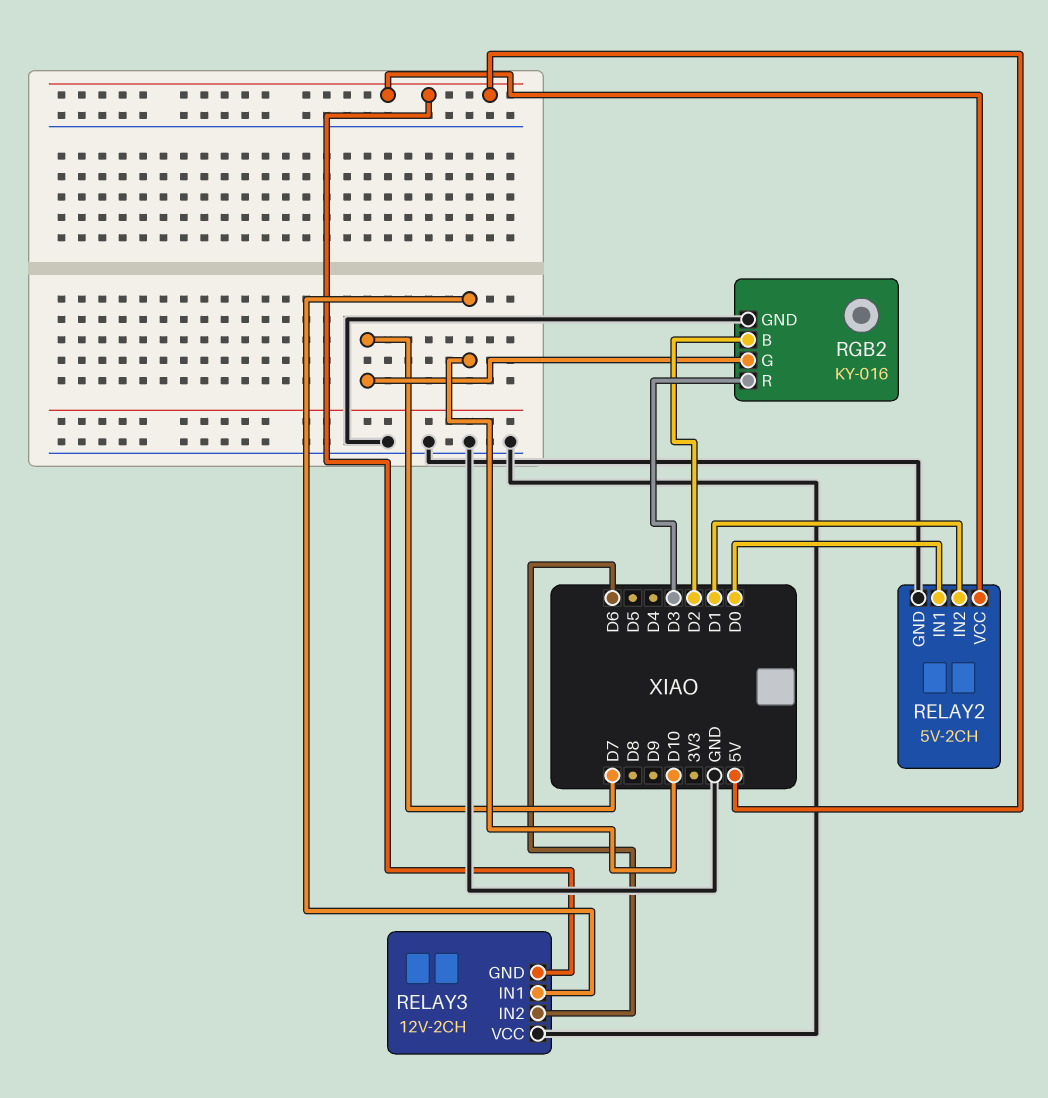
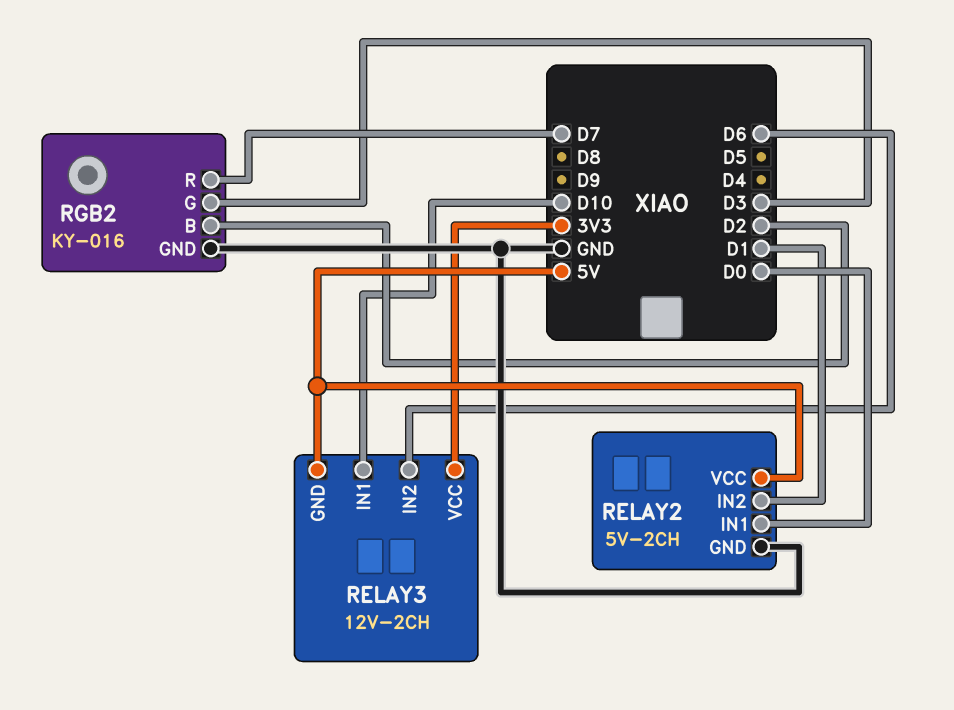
RELAY3 pin VCC: GND -> 3V3
RGB2 pin G: D7 -> D3
RGB2 pin R: D3 -> D7

